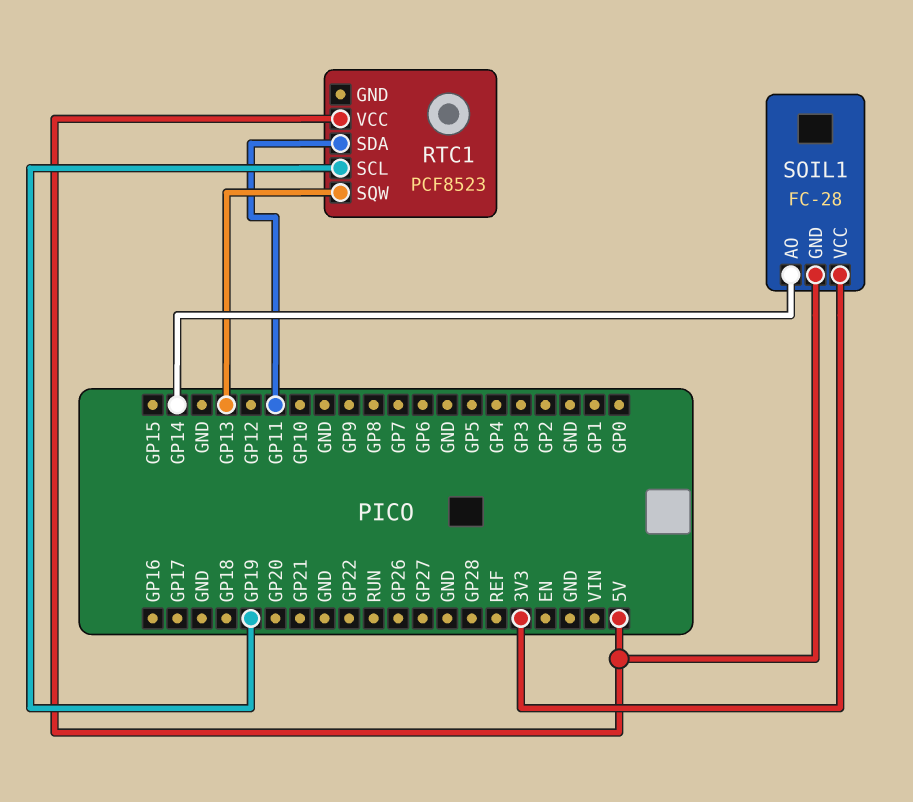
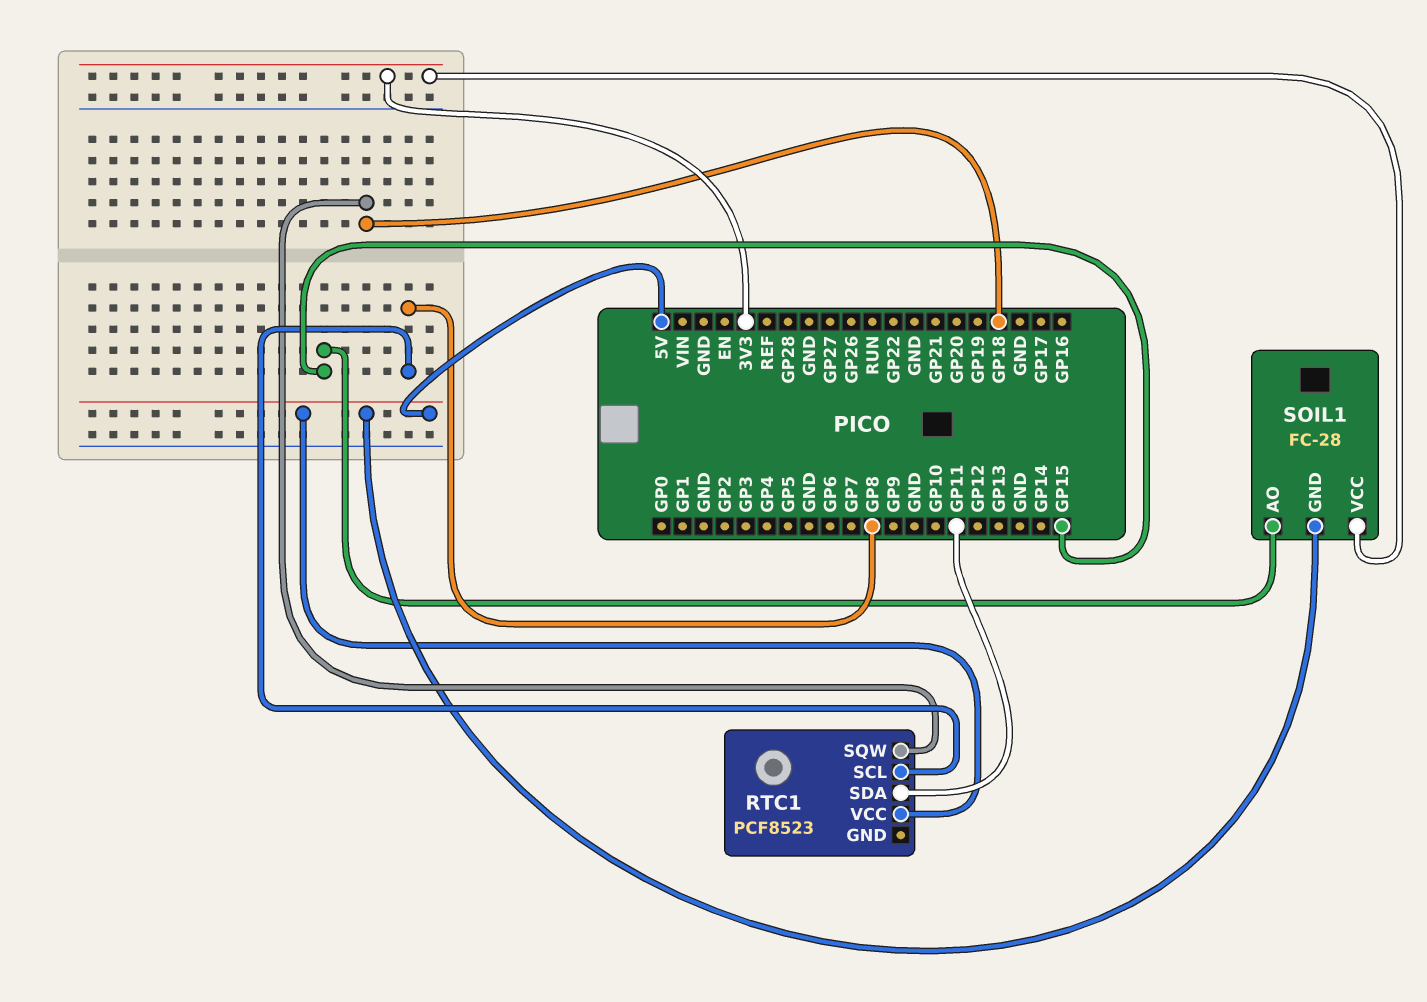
RTC1 pin SCL: GP19 -> GP8
RTC1 pin SQW: GP13 -> GP18
SOIL1 pin AO: GP14 -> GP15

